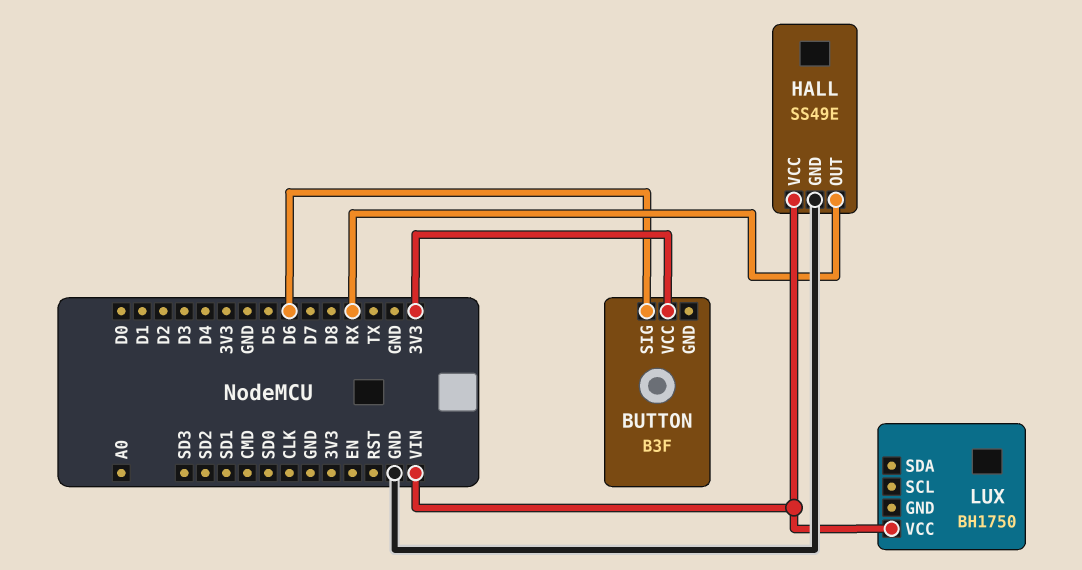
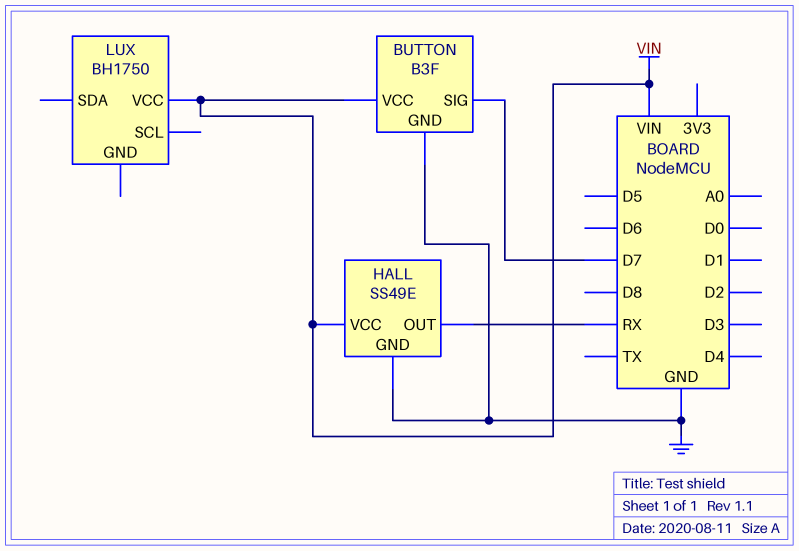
BUTTON pin GND: none -> GND
BUTTON pin SIG: D6 -> D7
BUTTON pin VCC: 3V3 -> VIN

